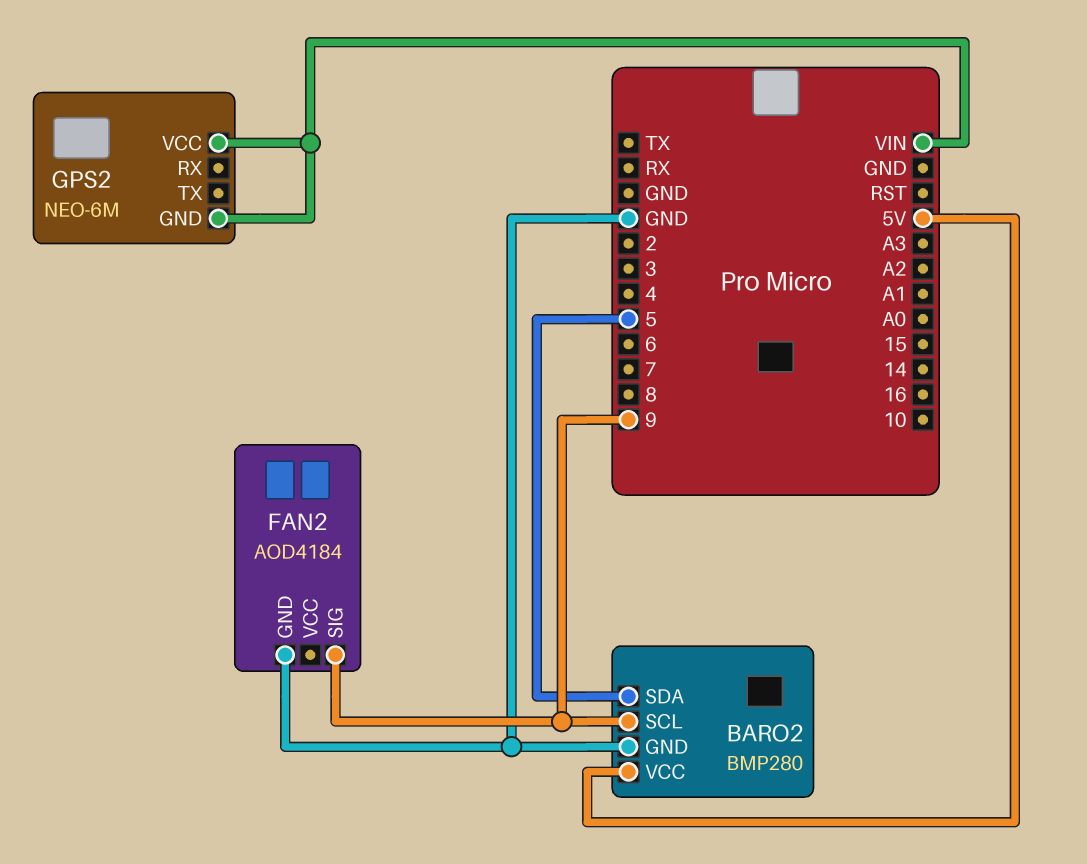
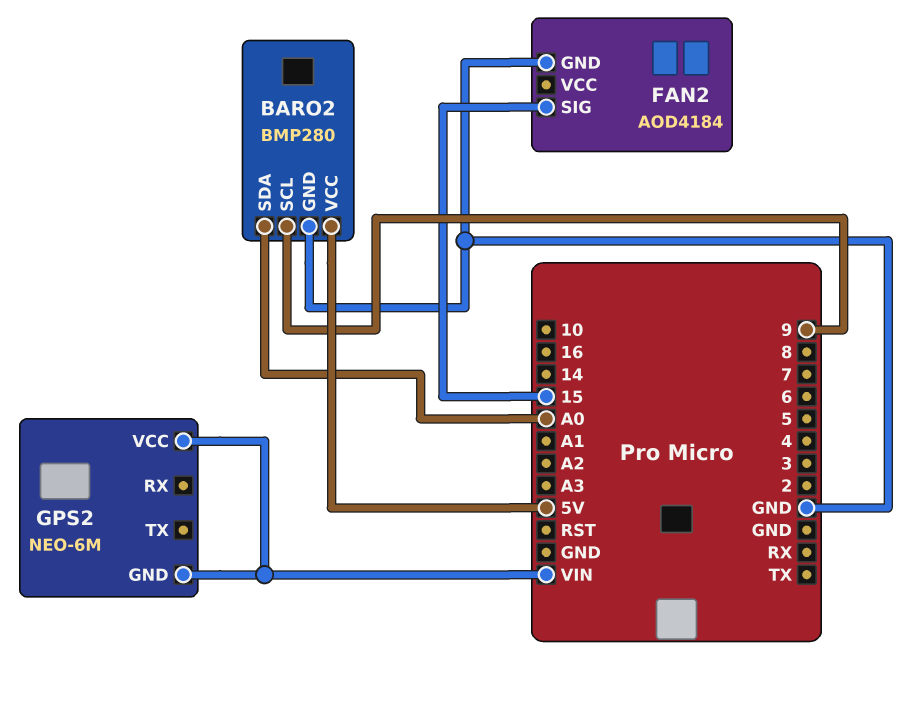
BARO2 pin SDA: 5 -> A0
FAN2 pin SIG: 9 -> 15

